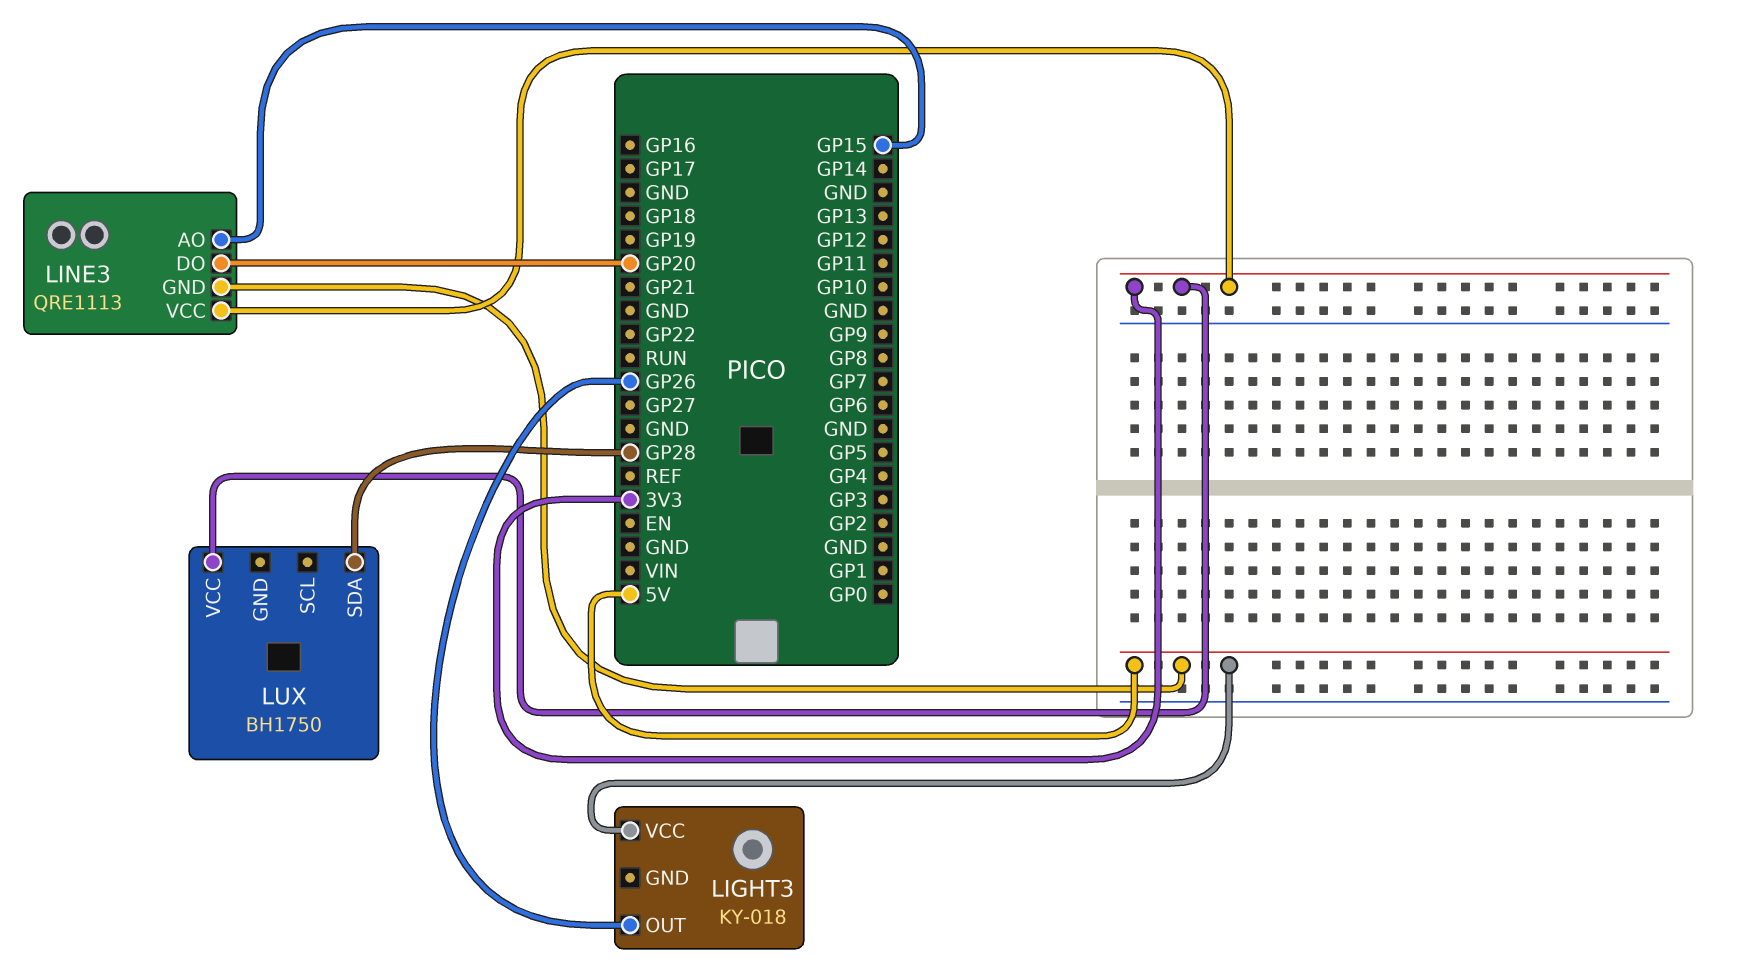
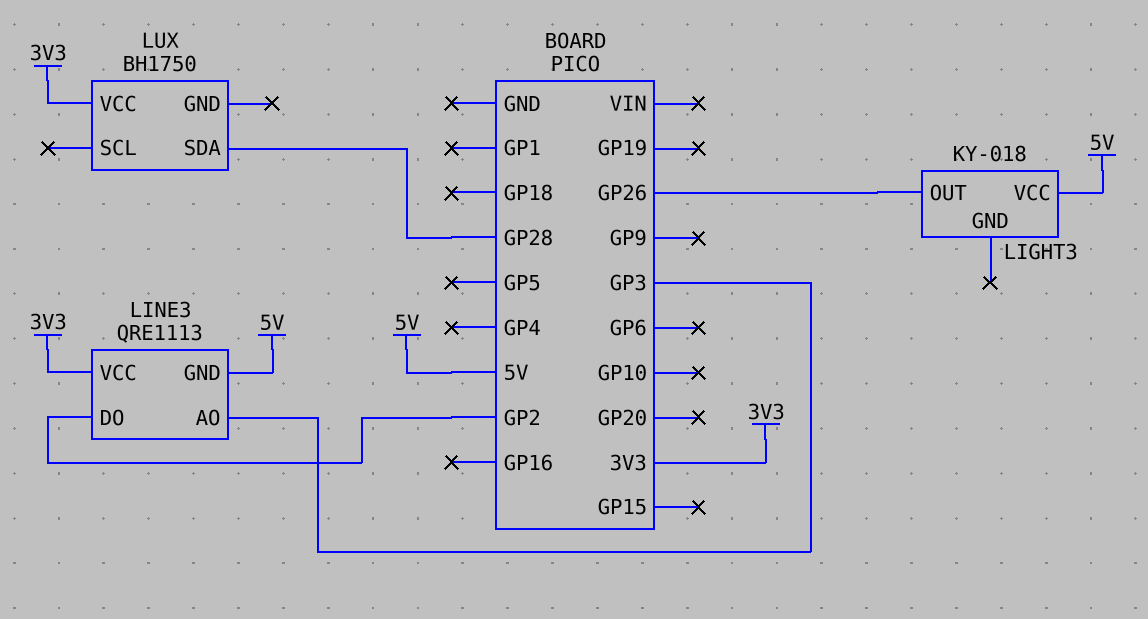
LINE3 pin AO: GP15 -> GP3
LINE3 pin DO: GP20 -> GP2

